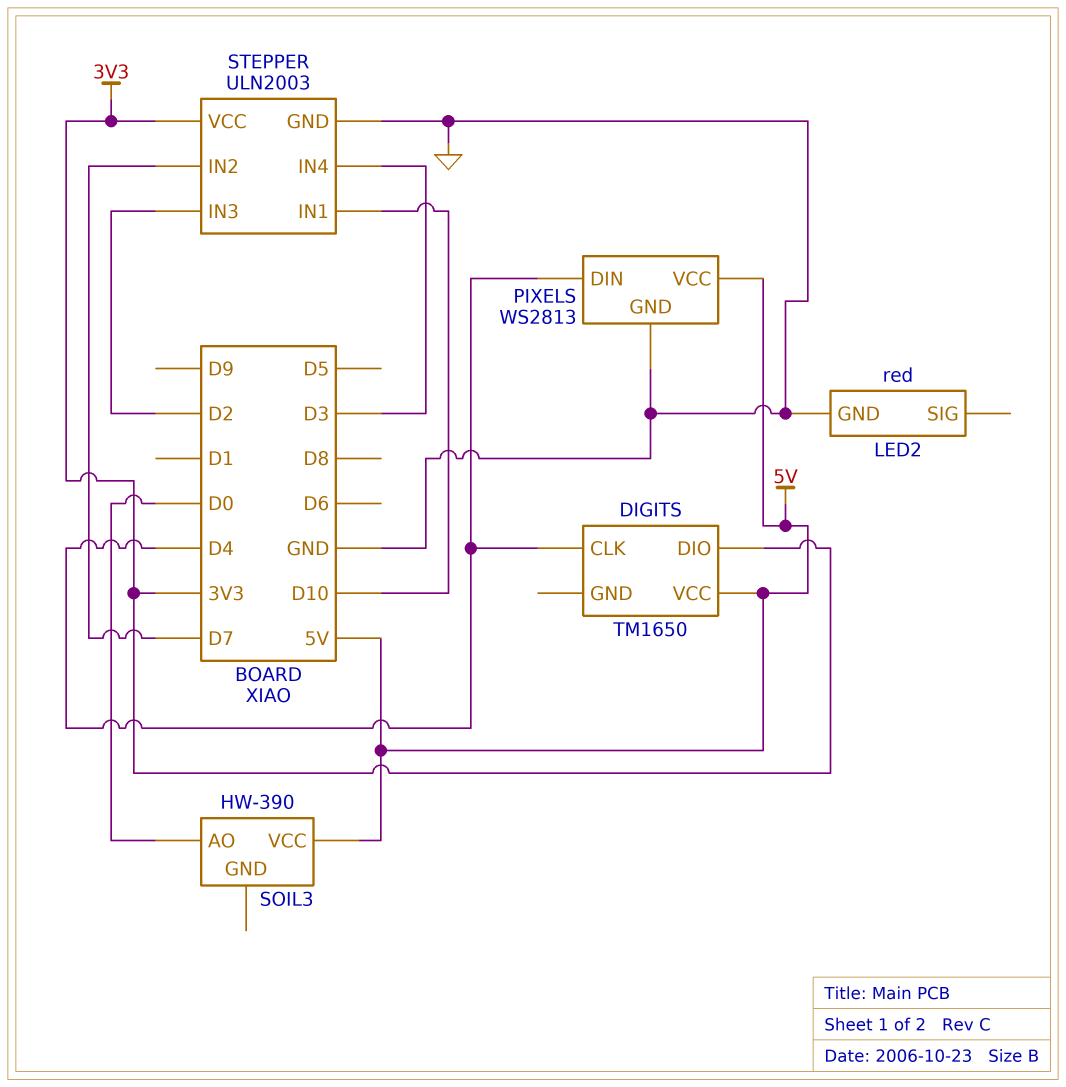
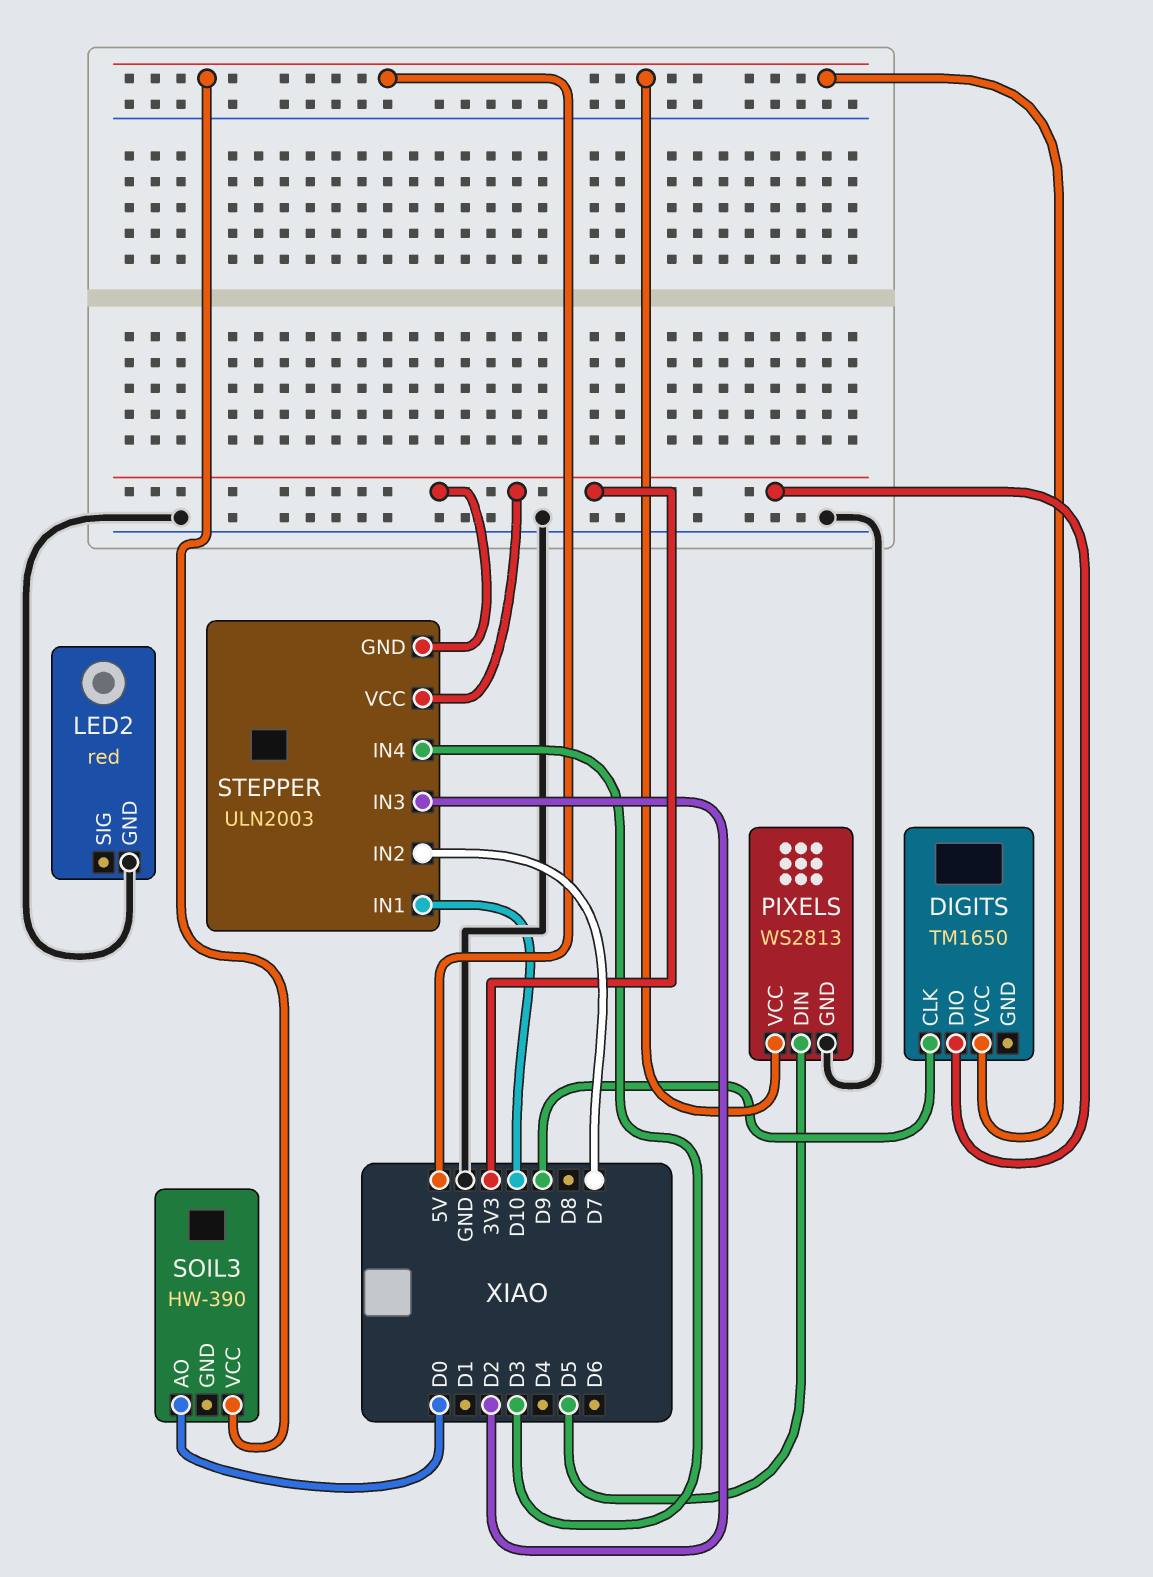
DIGITS pin CLK: D4 -> D9
PIXELS pin DIN: D4 -> D5
STEPPER pin GND: GND -> 3V3

